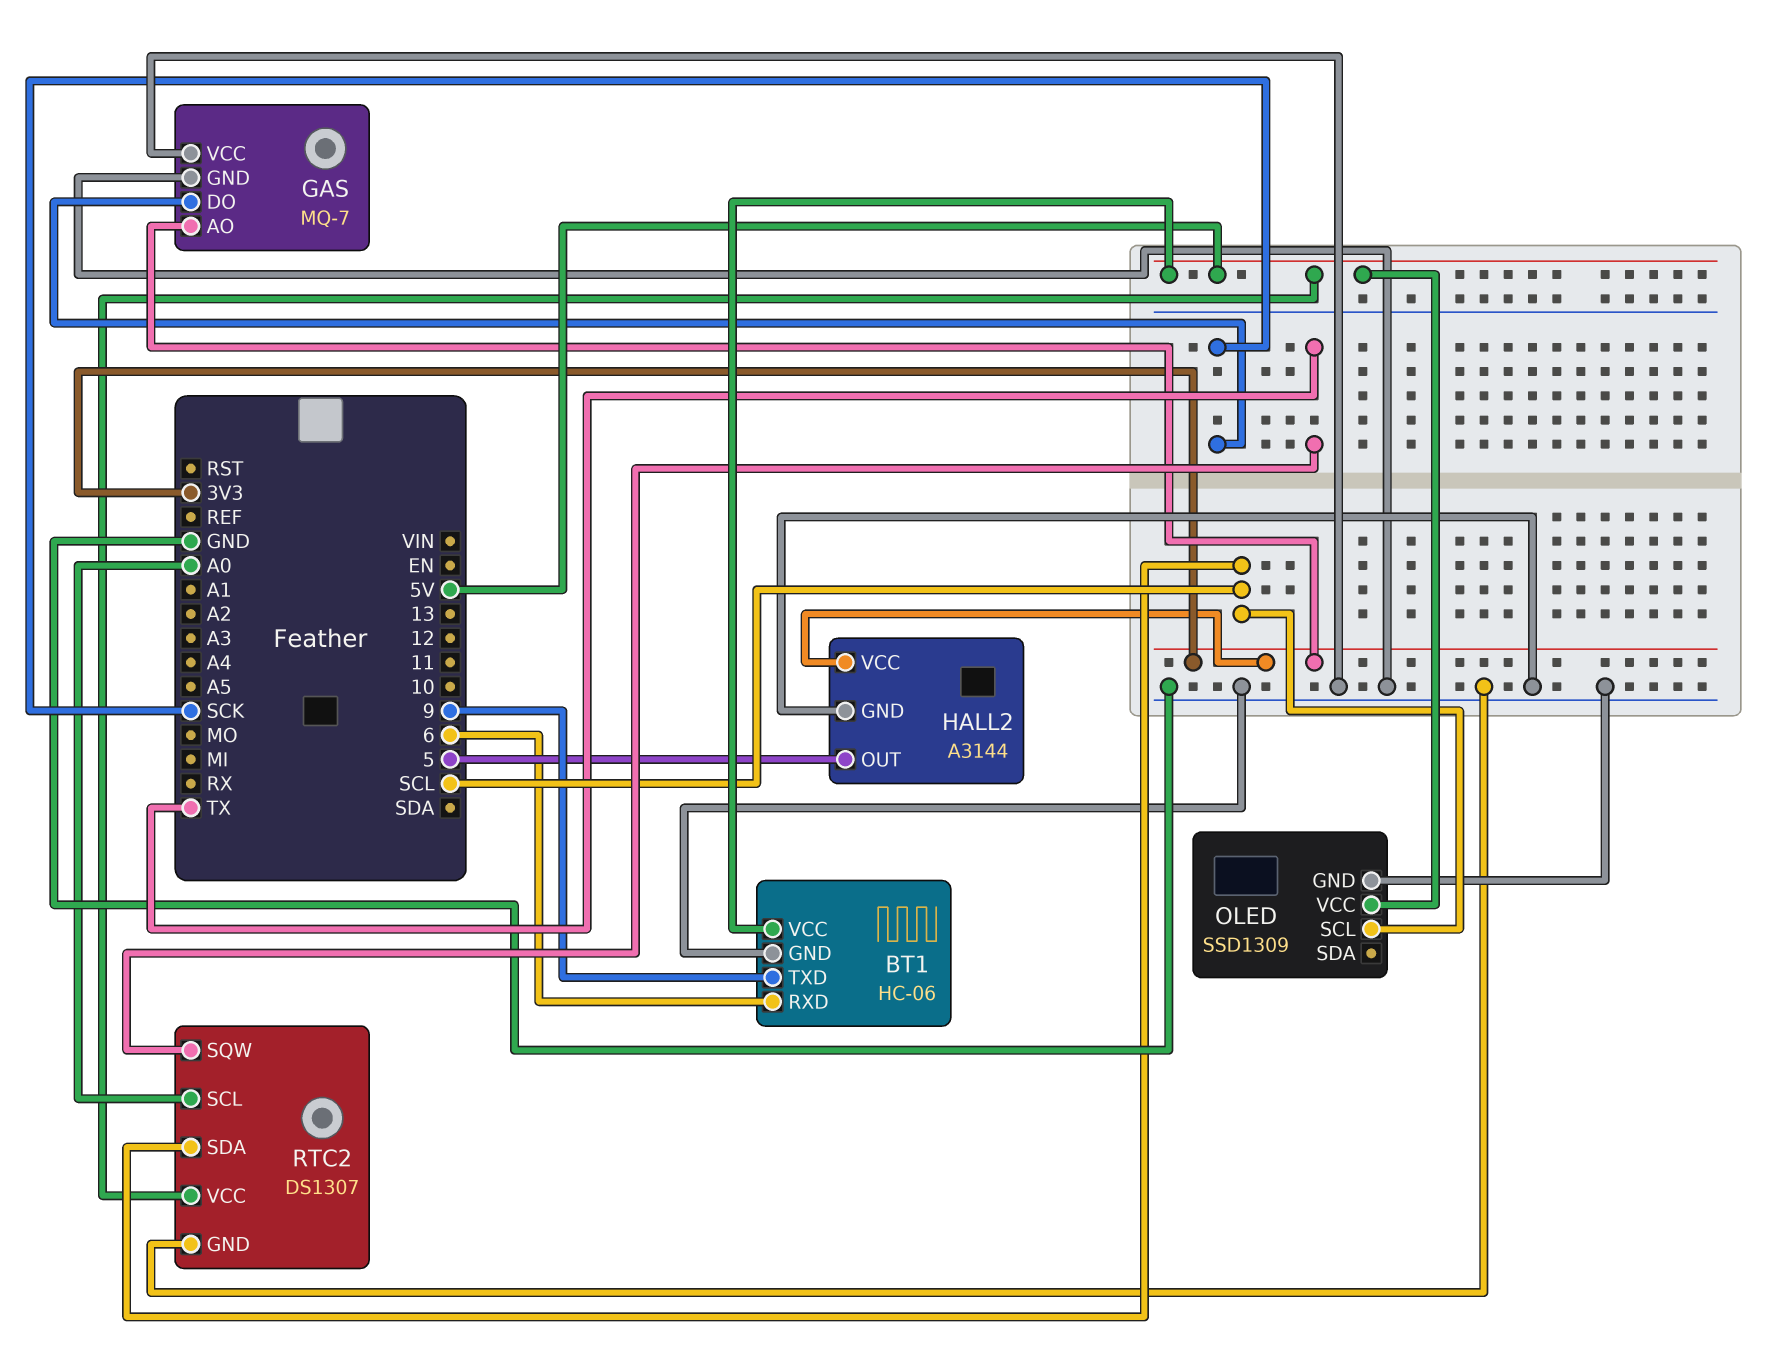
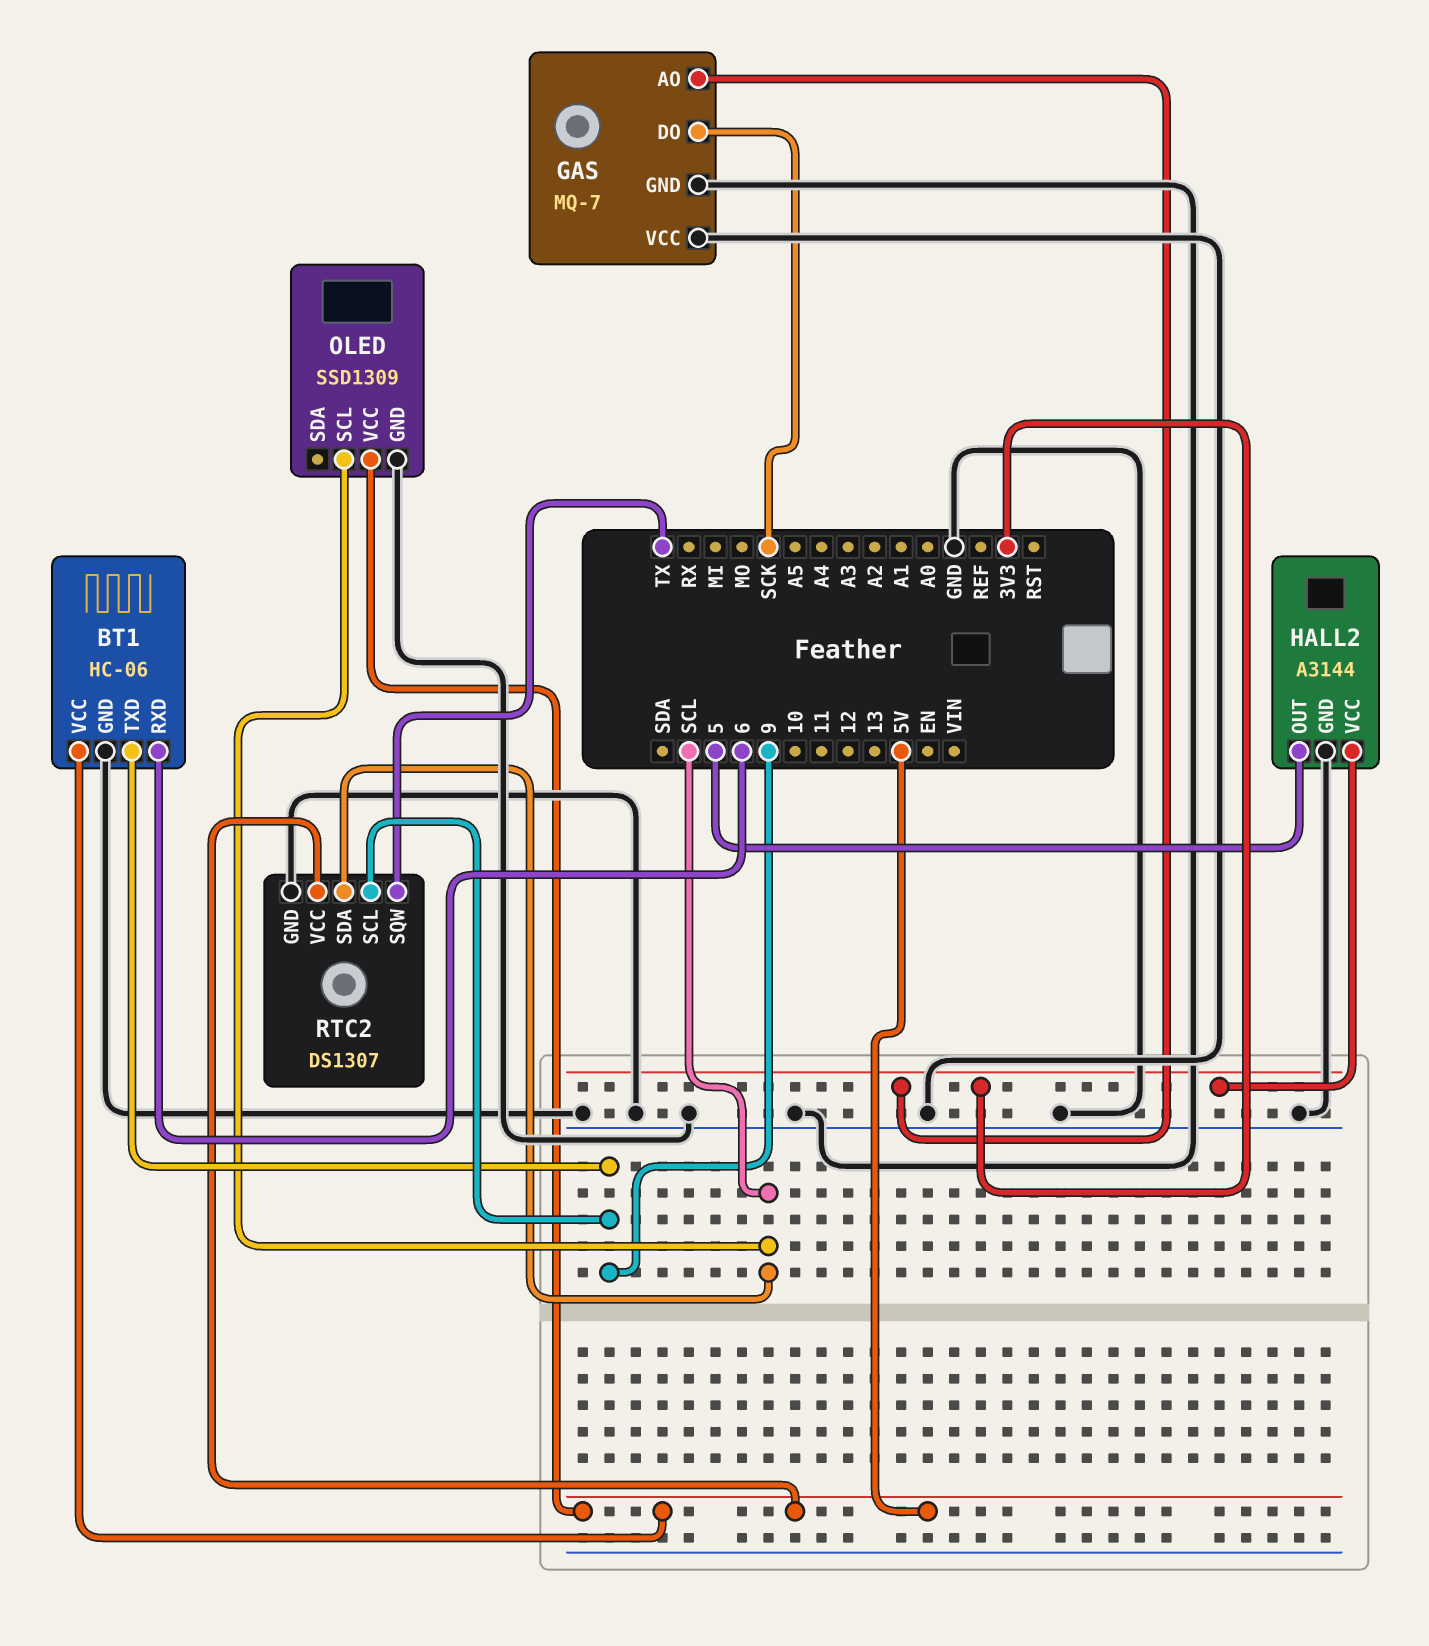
RTC2 pin SCL: A0 -> 9

